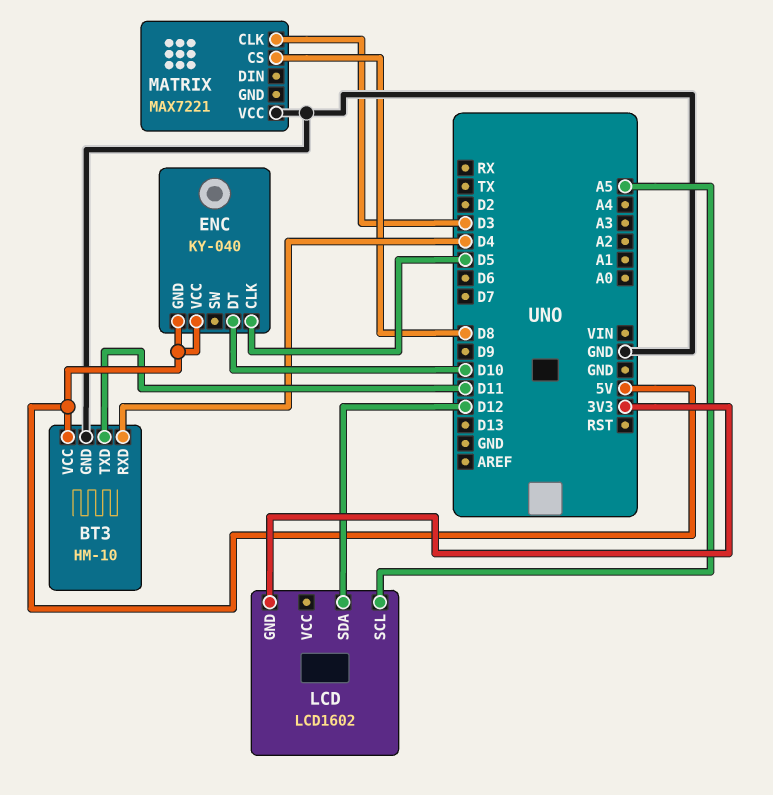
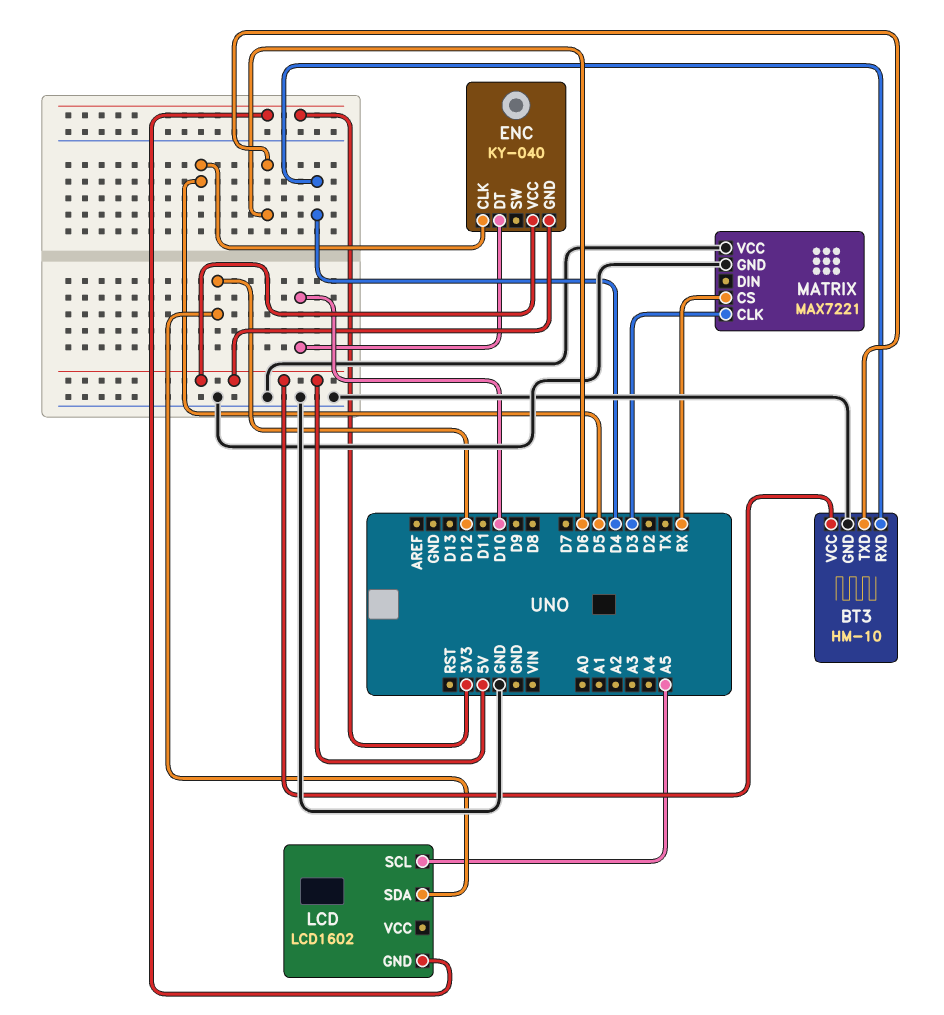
BT3 pin TXD: D11 -> D6
MATRIX pin CS: D8 -> RX
MATRIX pin GND: none -> GND

